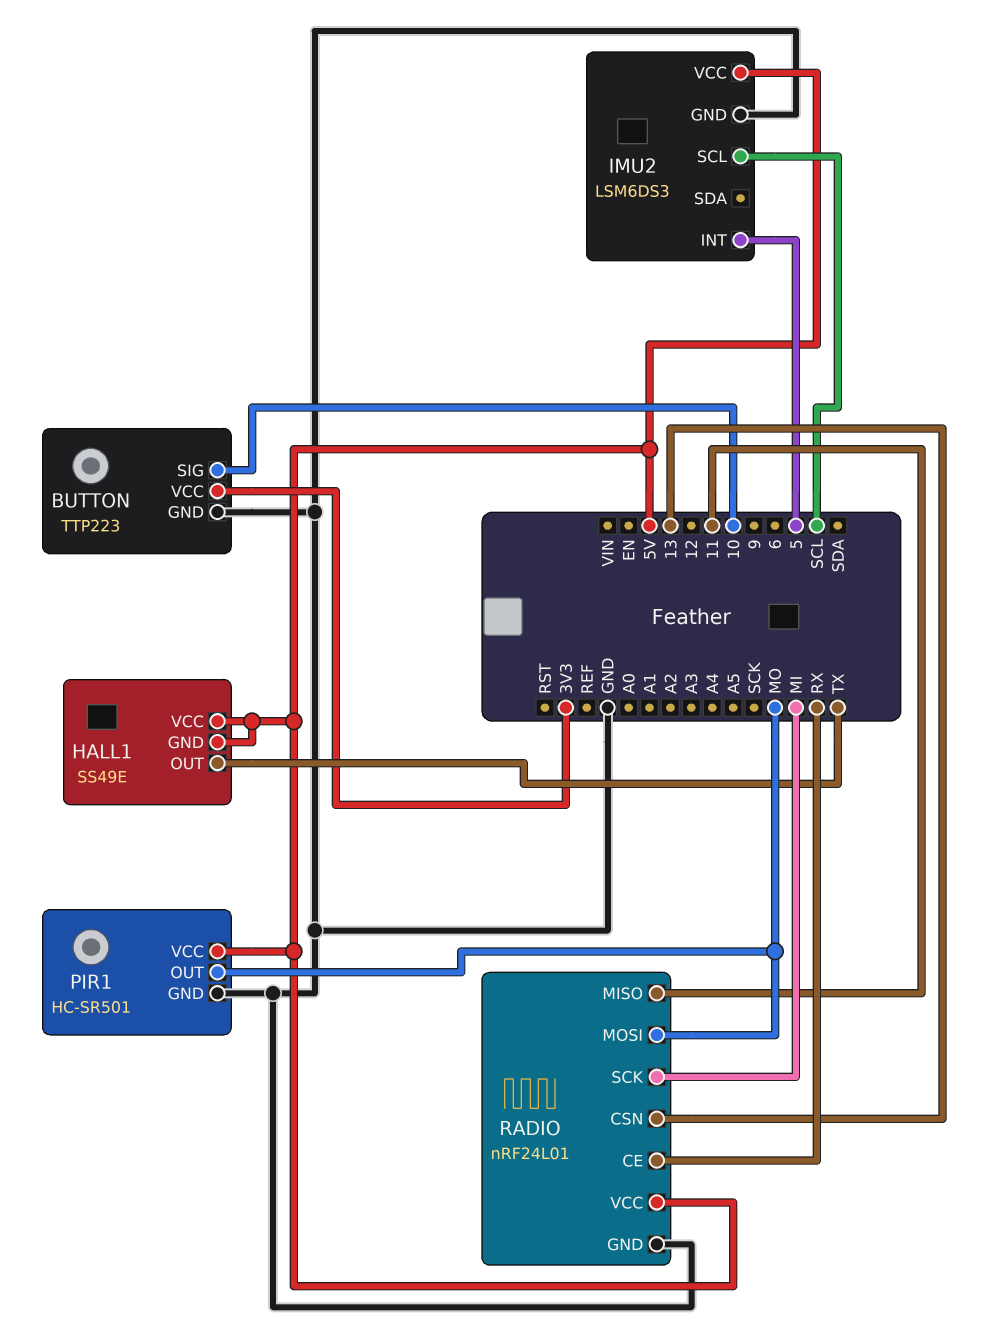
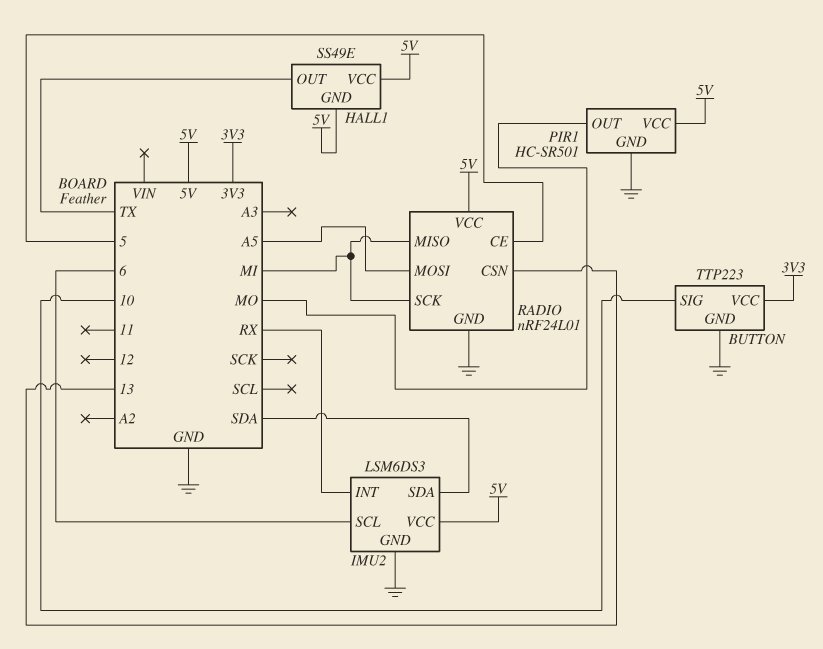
IMU2 pin INT: 5 -> RX
IMU2 pin SCL: SCL -> 6
IMU2 pin SDA: none -> SDA
RADIO pin CE: RX -> 5
RADIO pin MISO: 11 -> MI
RADIO pin MOSI: MO -> A5

